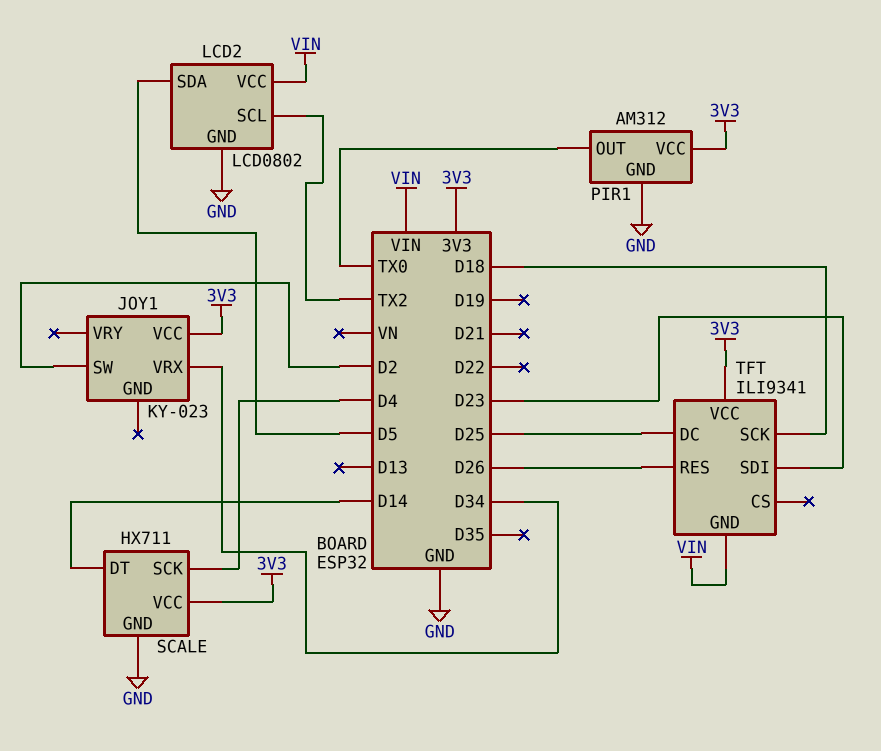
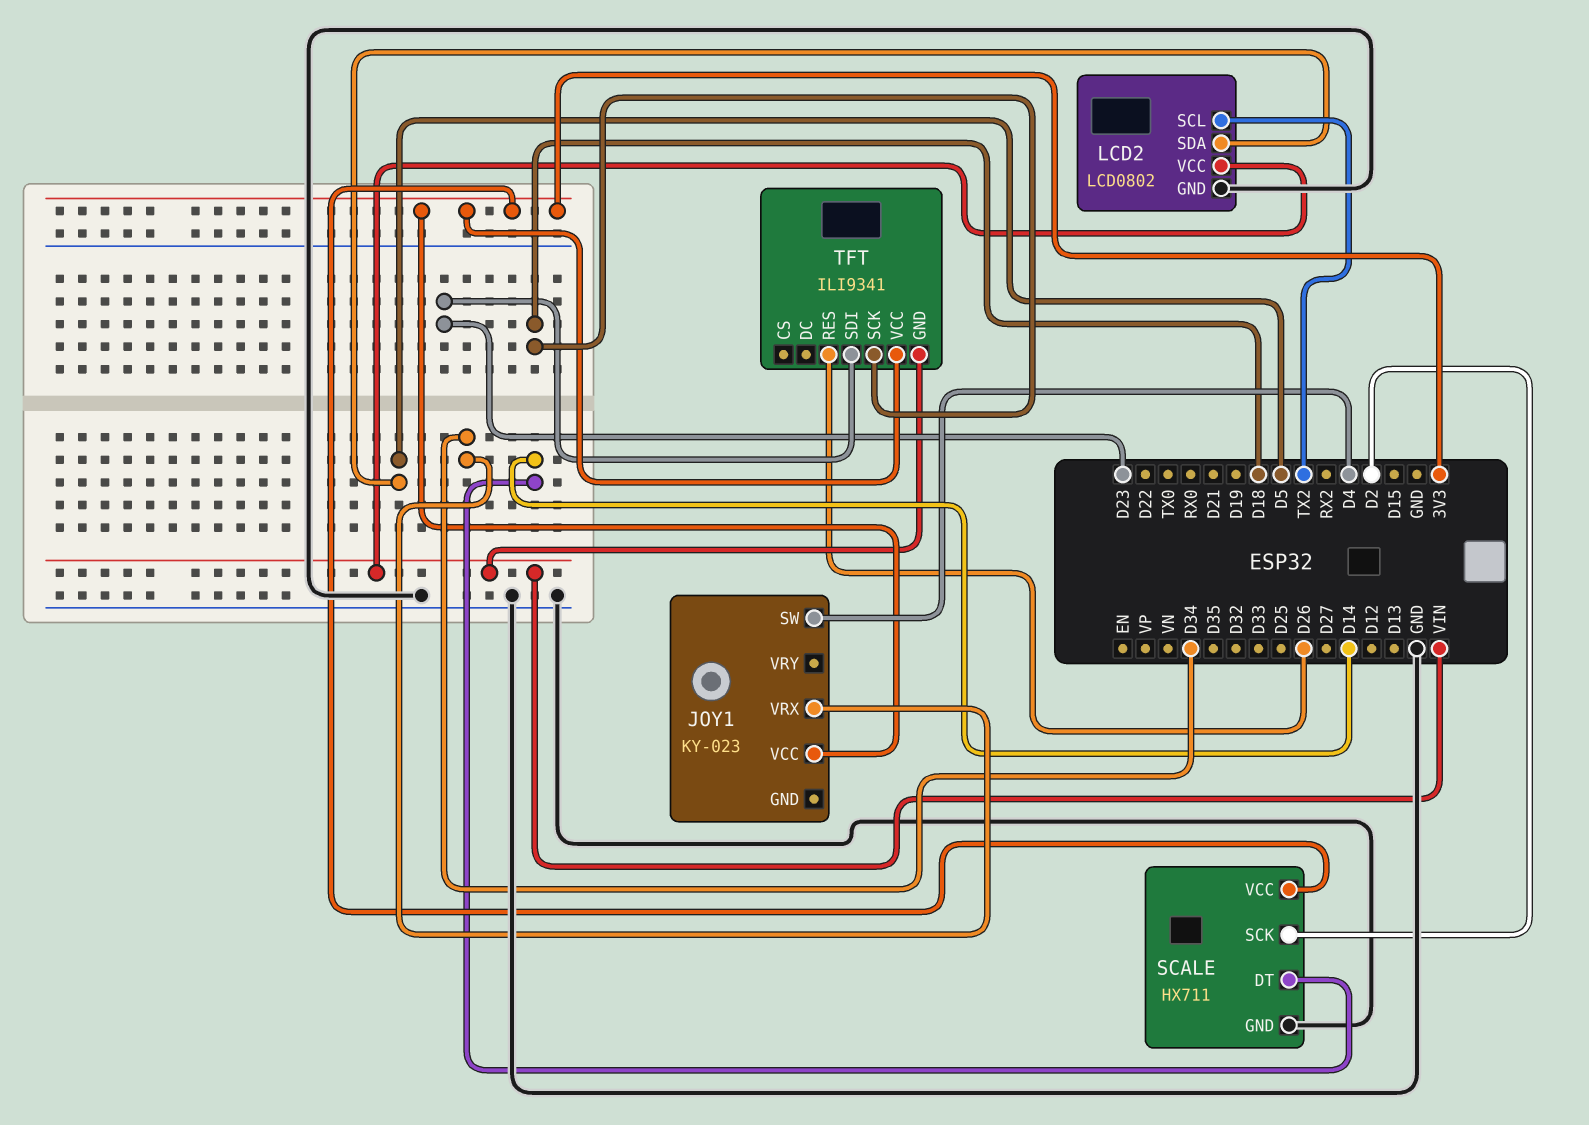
JOY1 pin SW: D2 -> D4
PIR1: AM312 -> none
PIR1 pin GND: GND -> none
PIR1 pin OUT: TX0 -> none
PIR1 pin VCC: 3V3 -> none
SCALE pin SCK: D4 -> D2
TFT pin DC: D25 -> none

